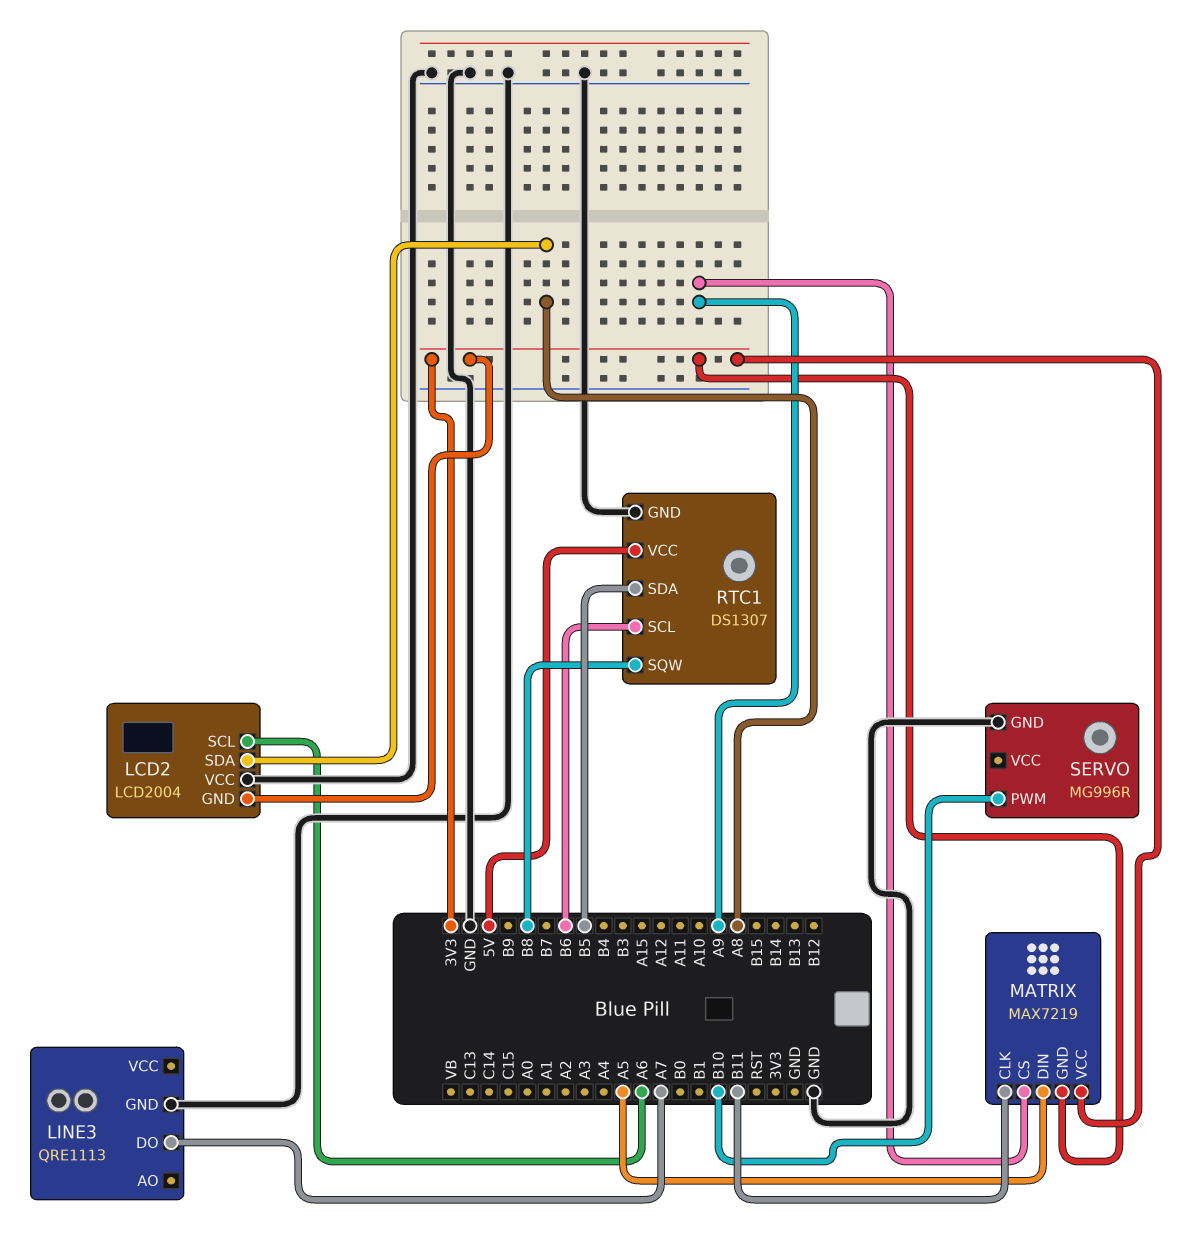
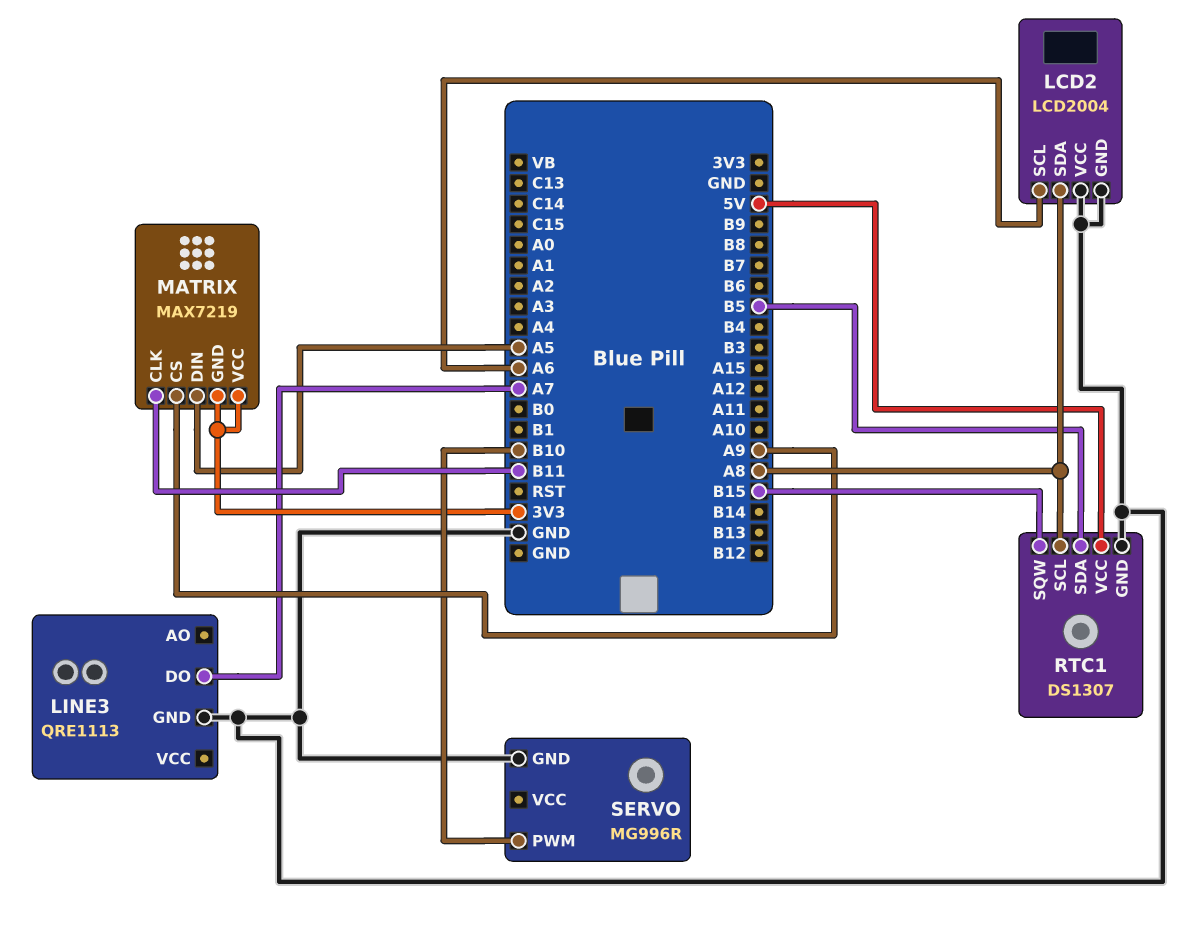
LCD2 pin GND: 3V3 -> GND
RTC1 pin SCL: B6 -> A8
RTC1 pin SQW: B8 -> B15

